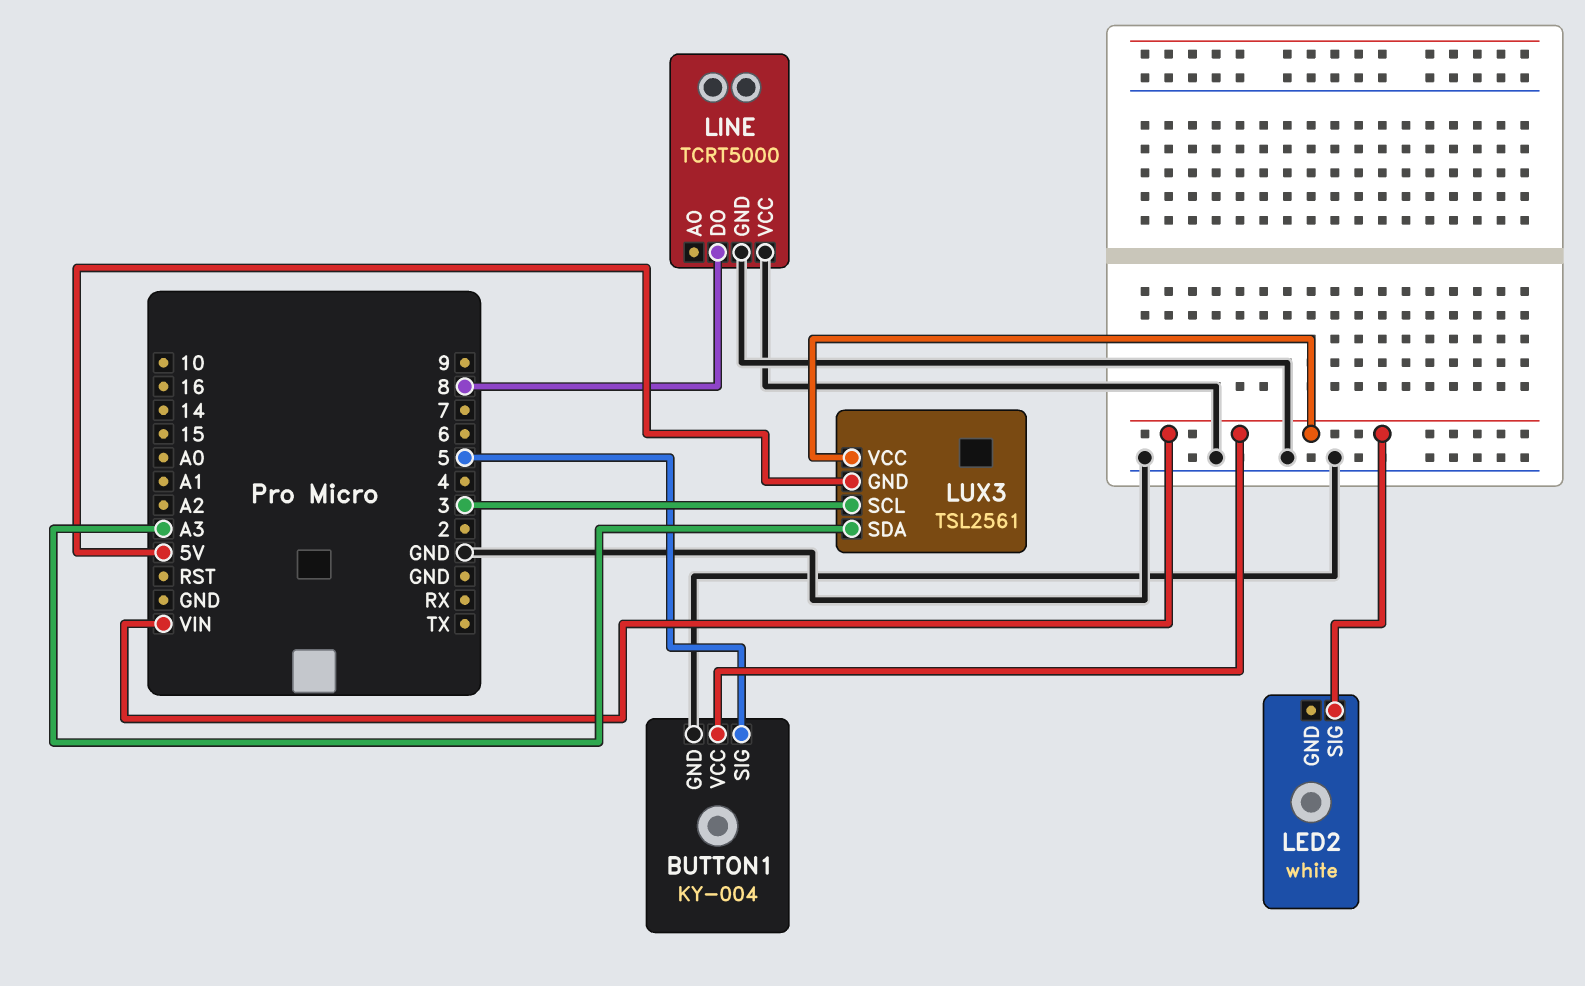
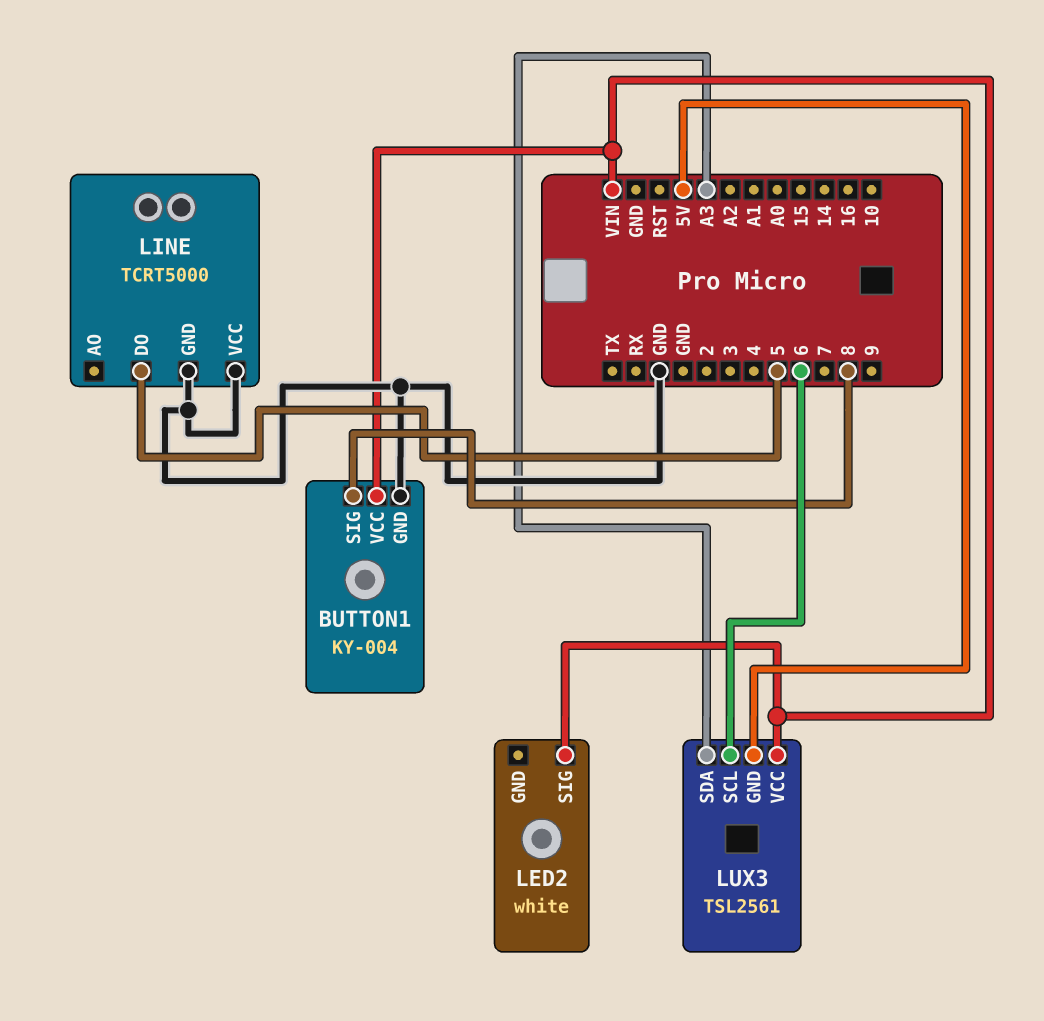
BUTTON1 pin SIG: 5 -> 8
LINE pin DO: 8 -> 5
LUX3 pin SCL: 3 -> 6

